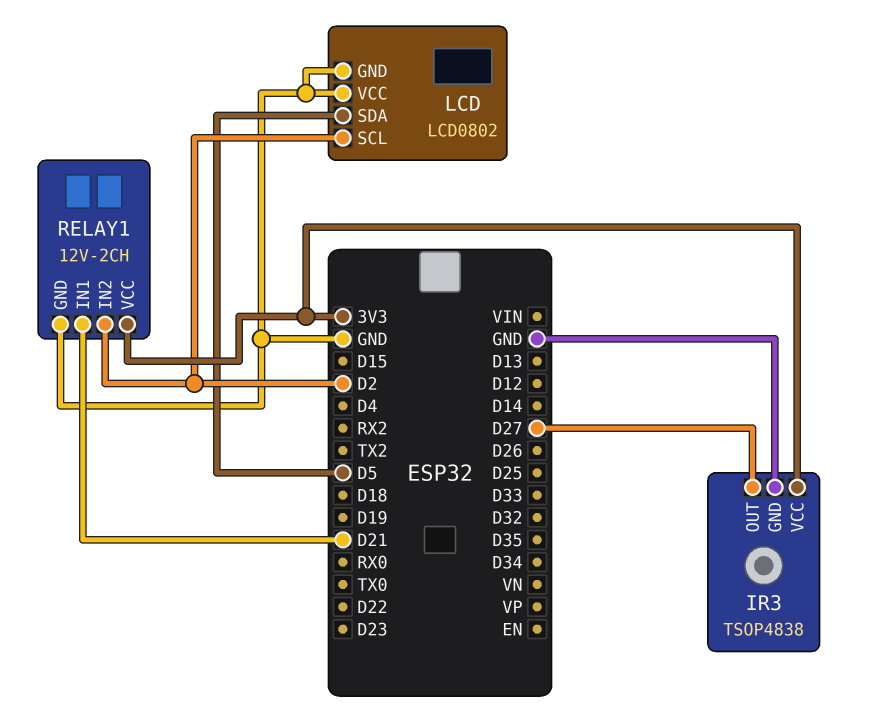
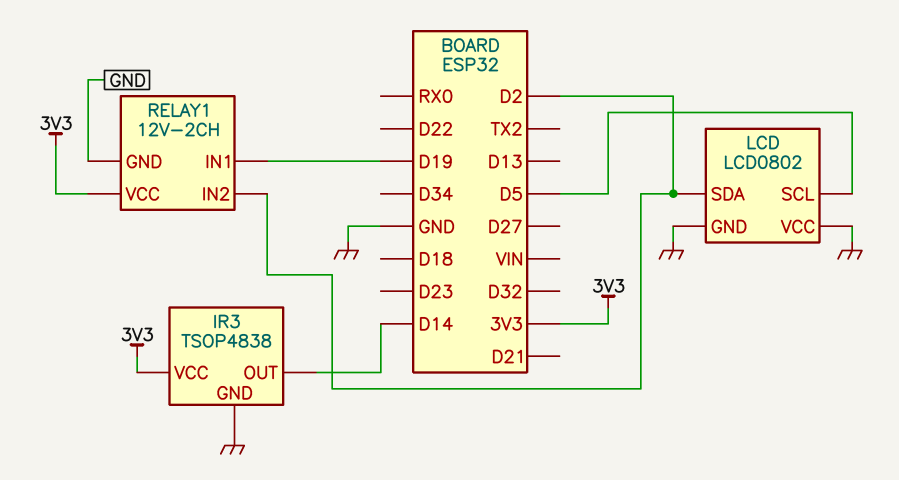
IR3 pin OUT: D27 -> D14
LCD pin SCL: D2 -> D5
LCD pin SDA: D5 -> D2
RELAY1 pin IN1: D21 -> D19

